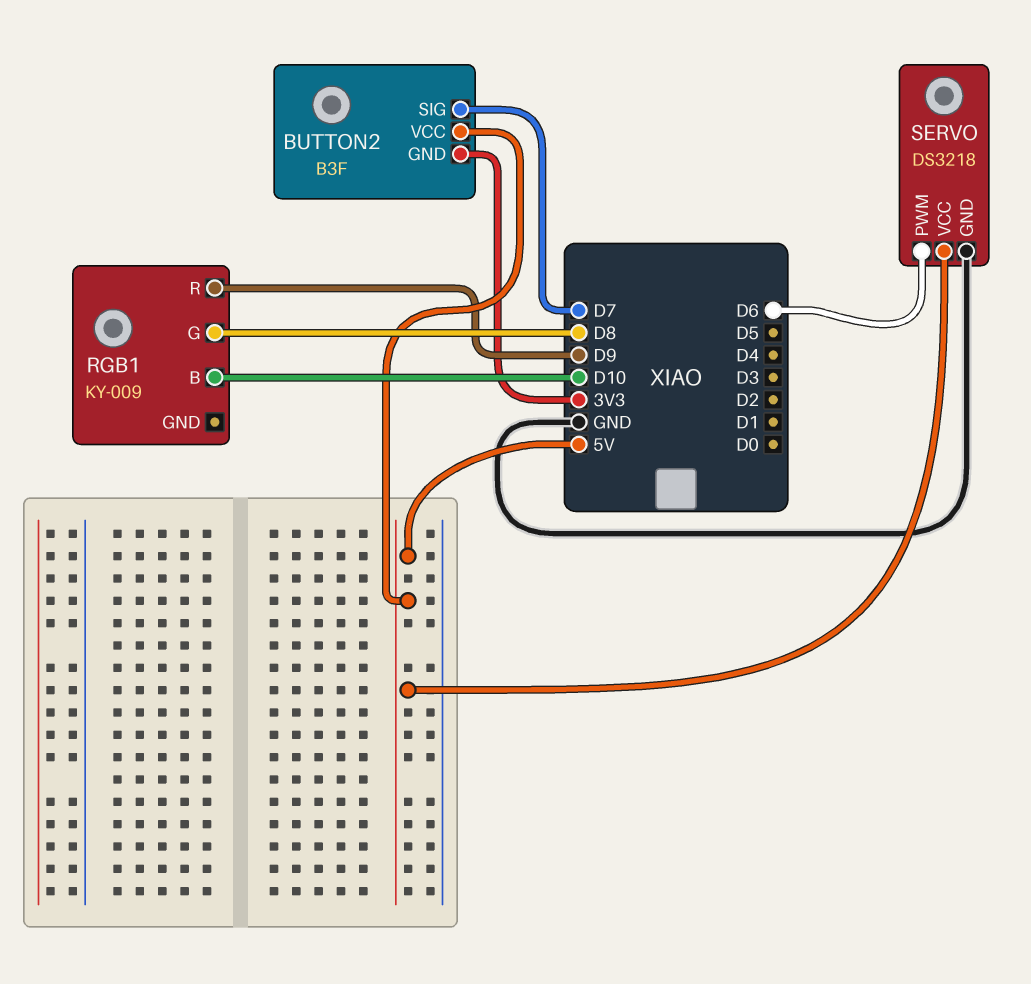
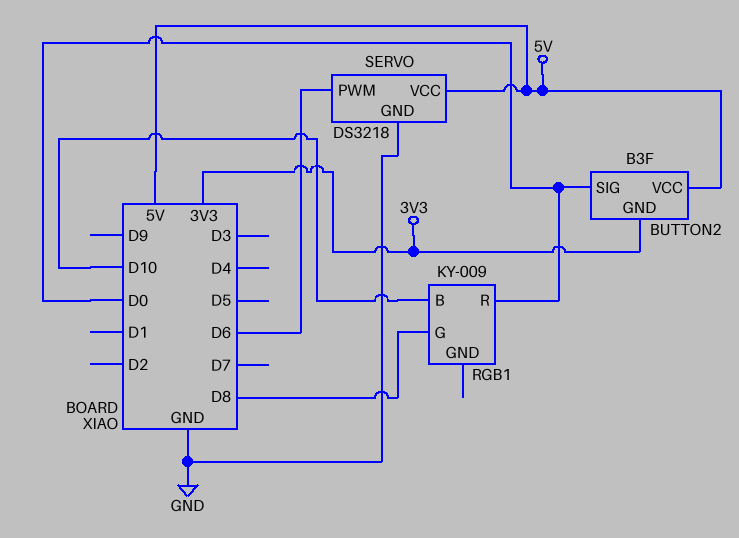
BUTTON2 pin SIG: D7 -> D0
RGB1 pin R: D9 -> D0

